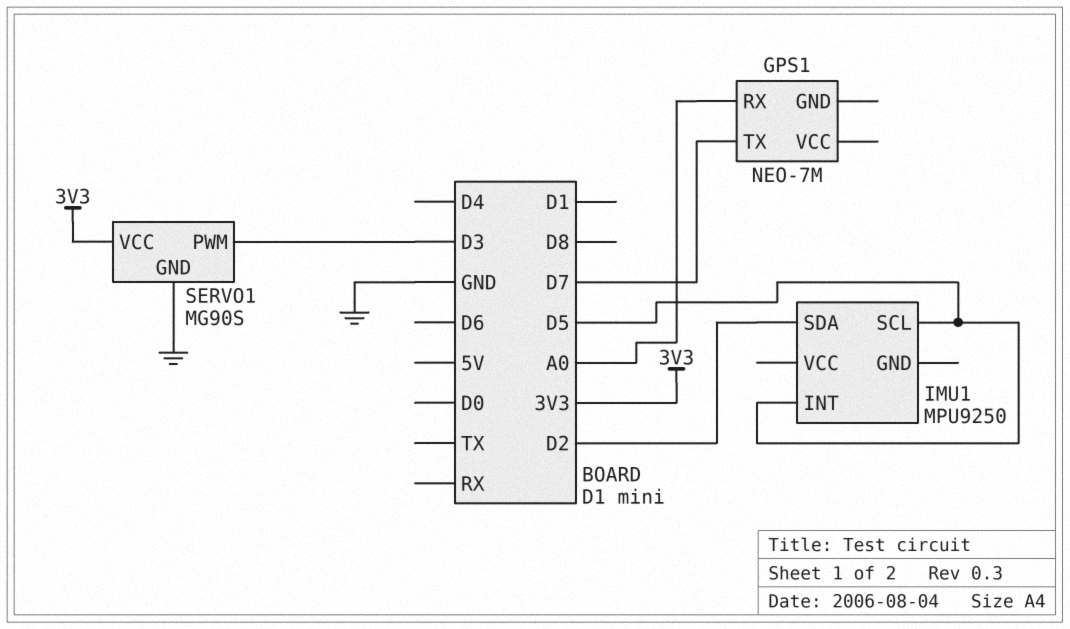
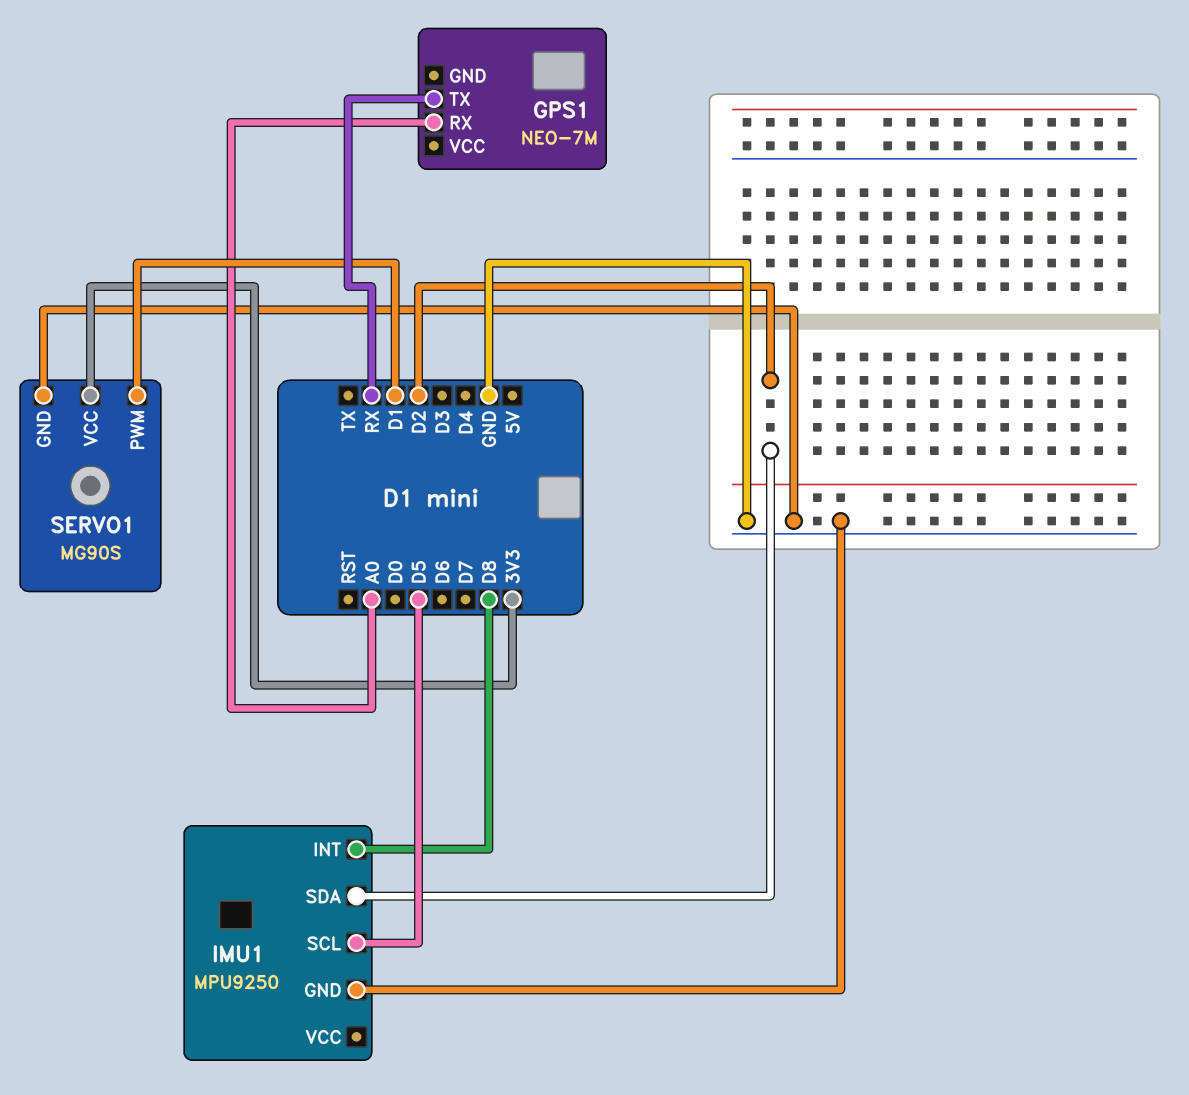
GPS1 pin TX: D7 -> RX
IMU1 pin GND: none -> GND
IMU1 pin INT: D5 -> D8
SERVO1 pin PWM: D3 -> D1

